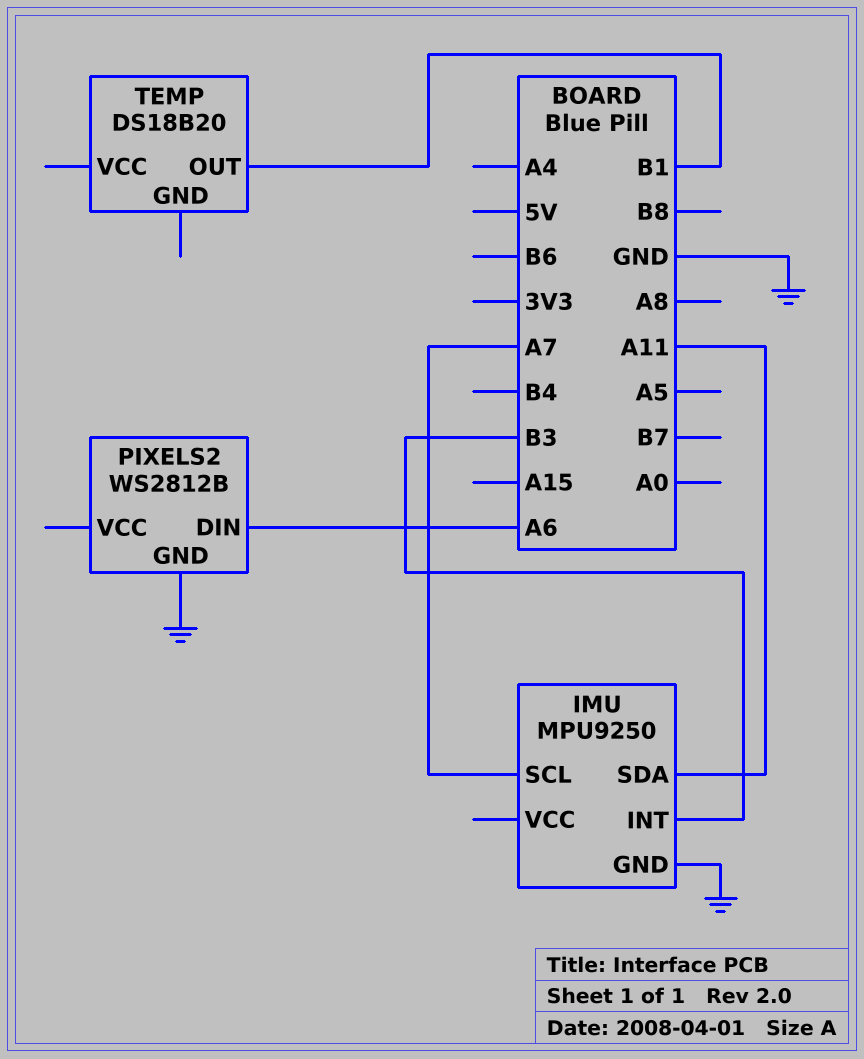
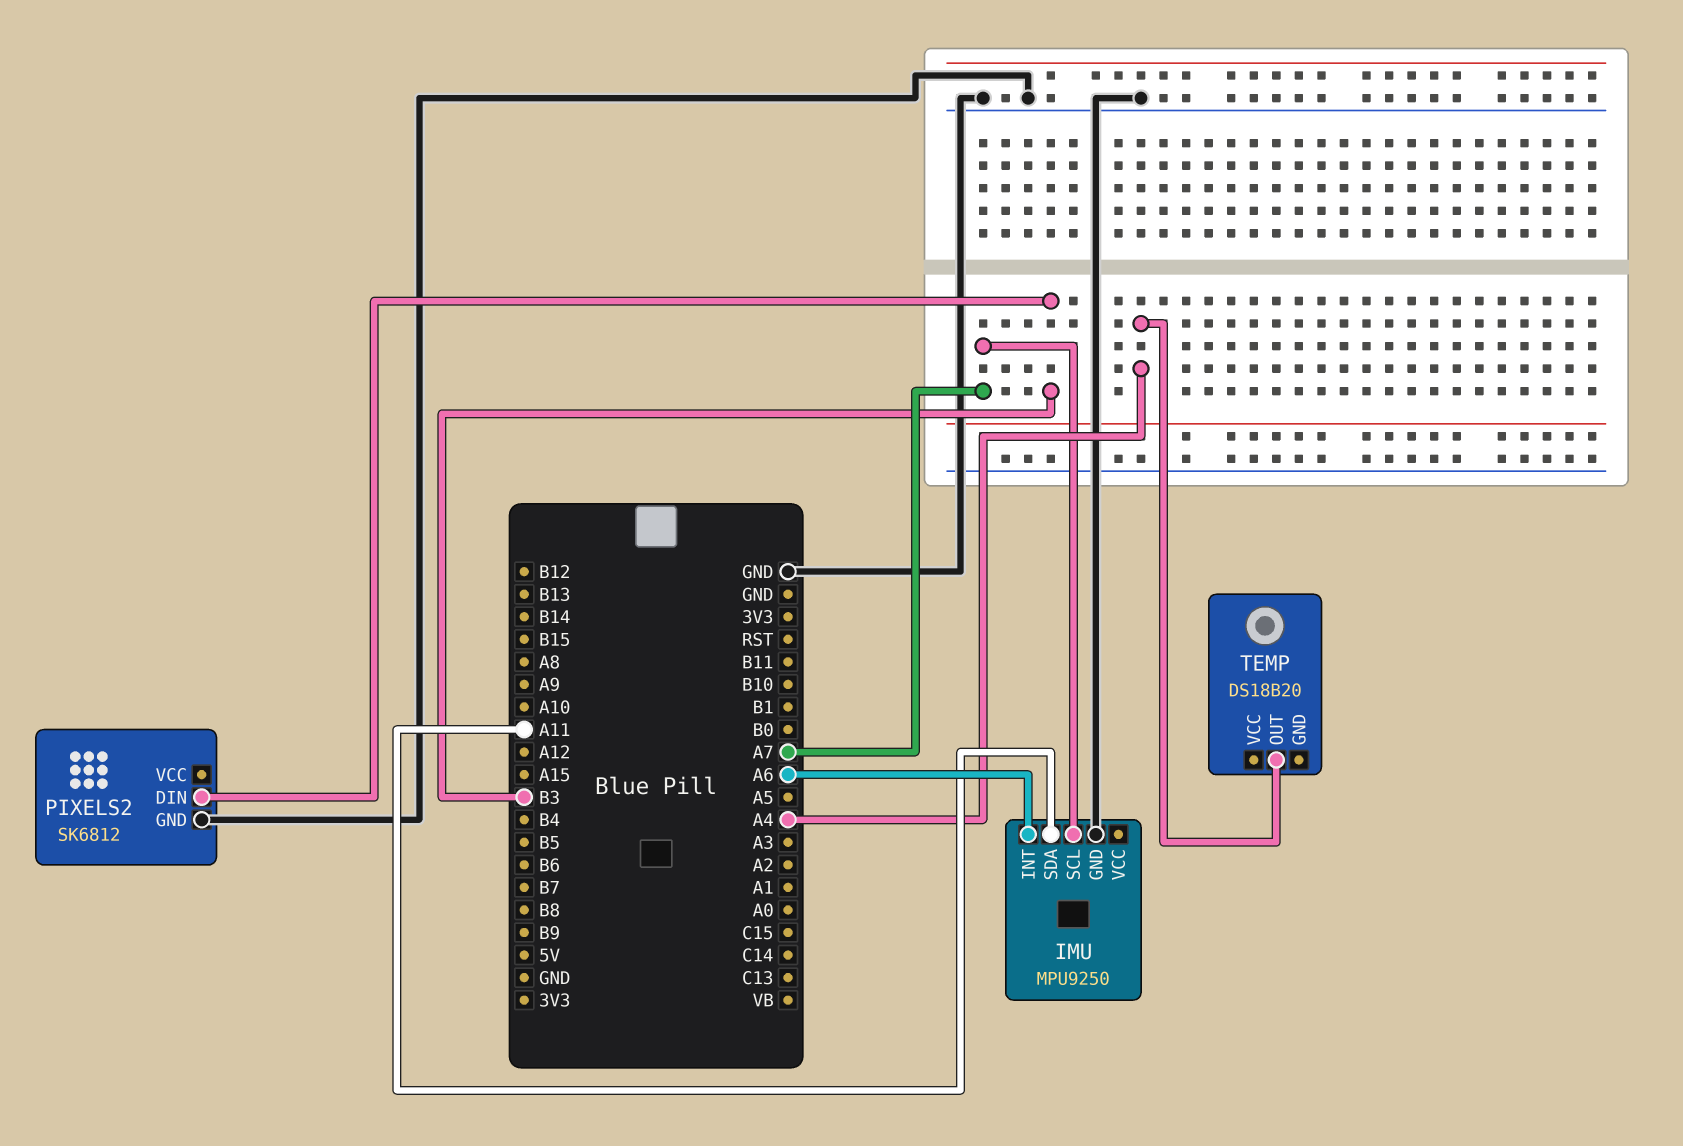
IMU pin INT: B3 -> A6
PIXELS2: WS2812B -> SK6812
PIXELS2 pin DIN: A6 -> B3
TEMP pin OUT: B1 -> A4

